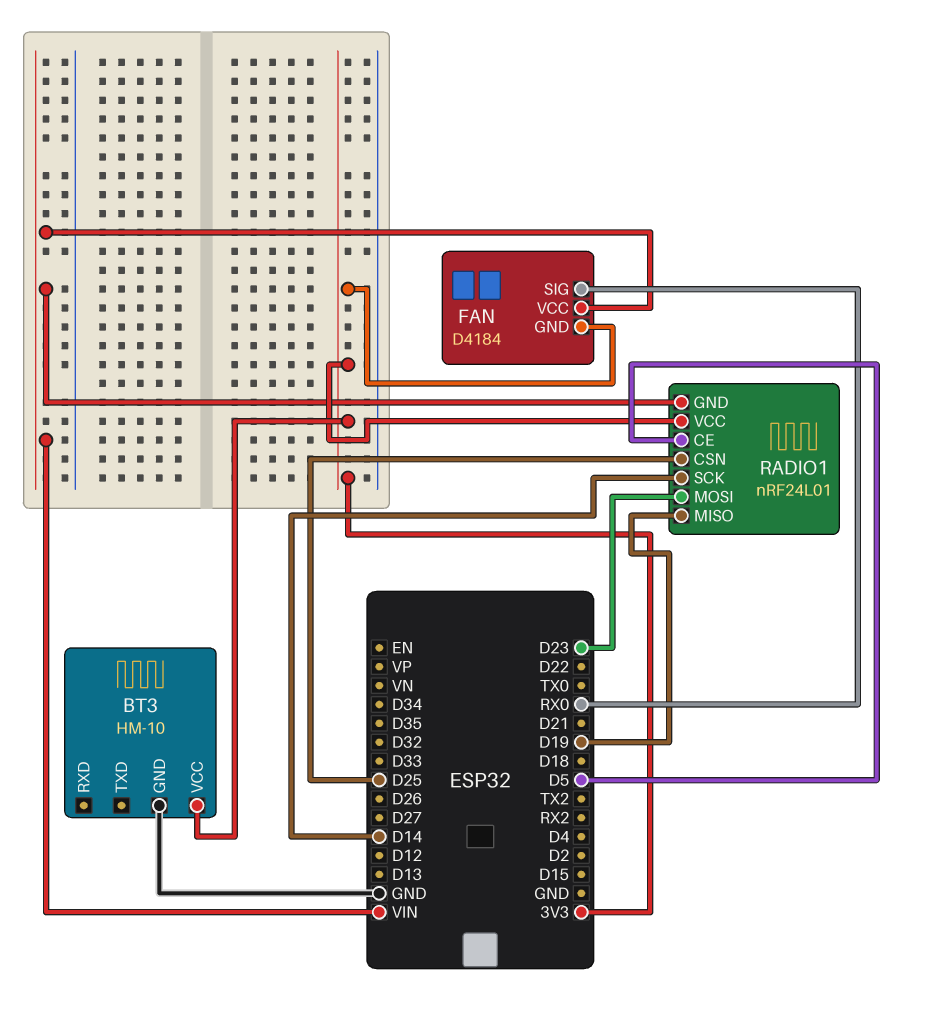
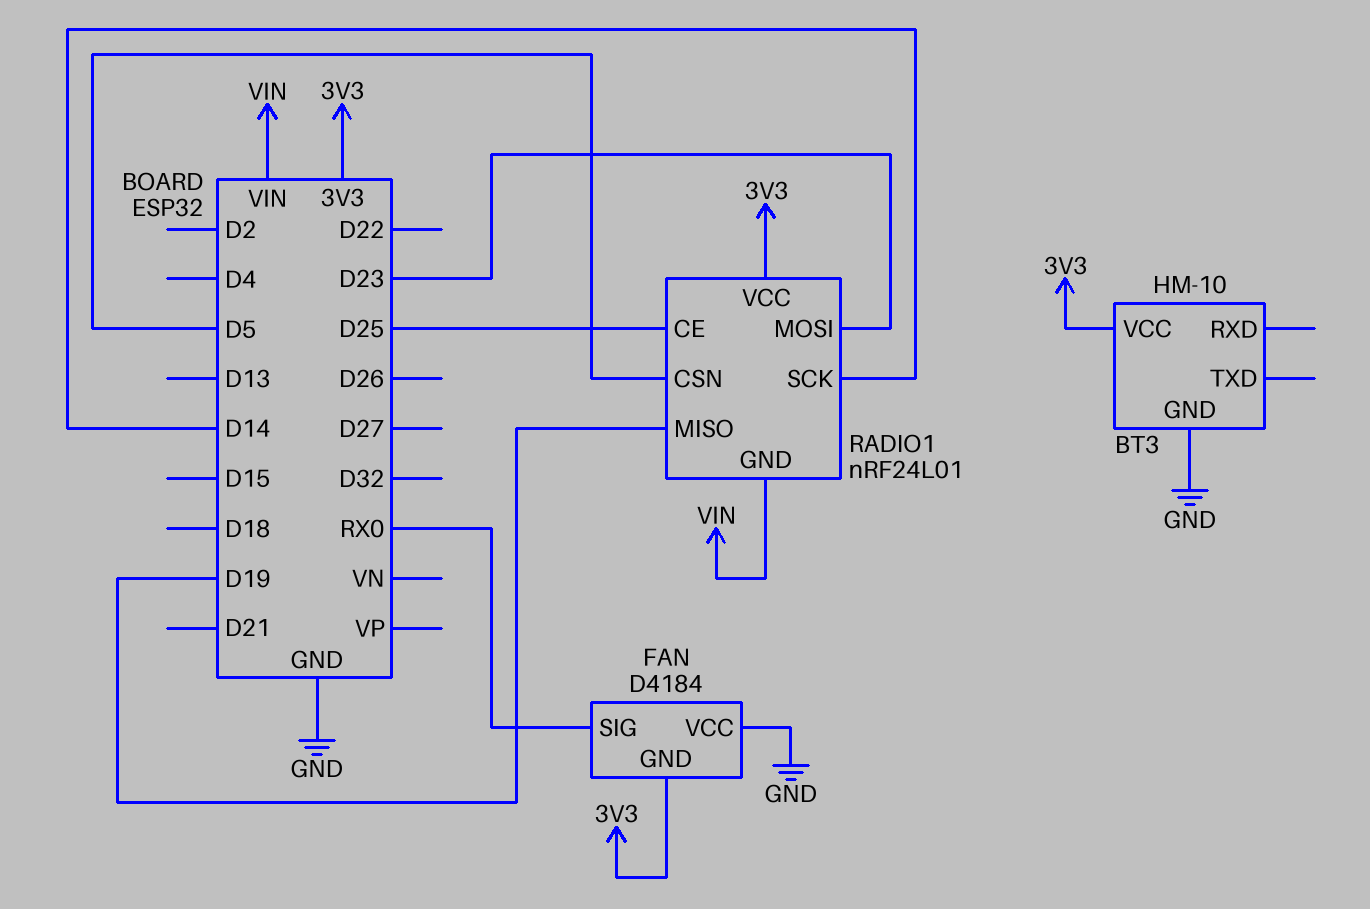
FAN pin VCC: VIN -> GND
RADIO1 pin CE: D5 -> D25
RADIO1 pin CSN: D25 -> D5

